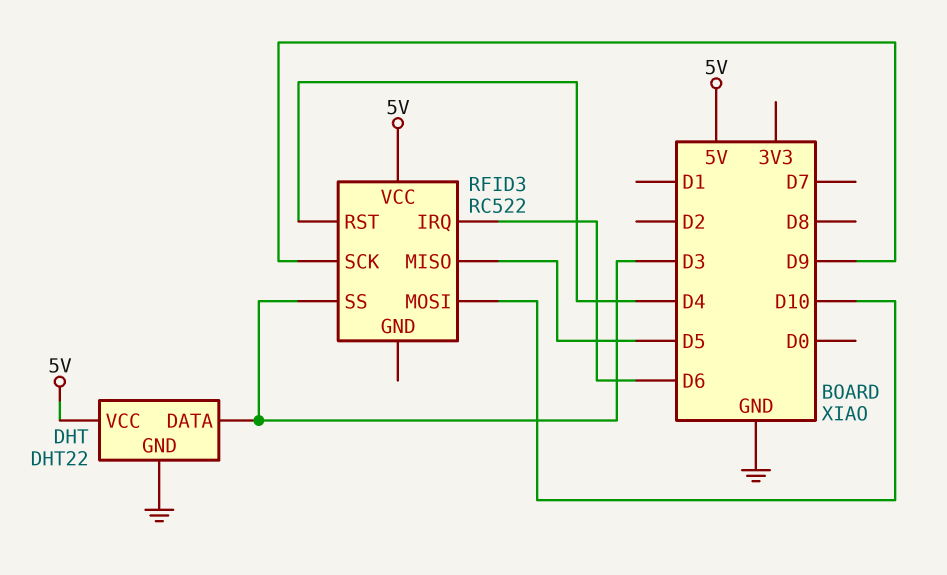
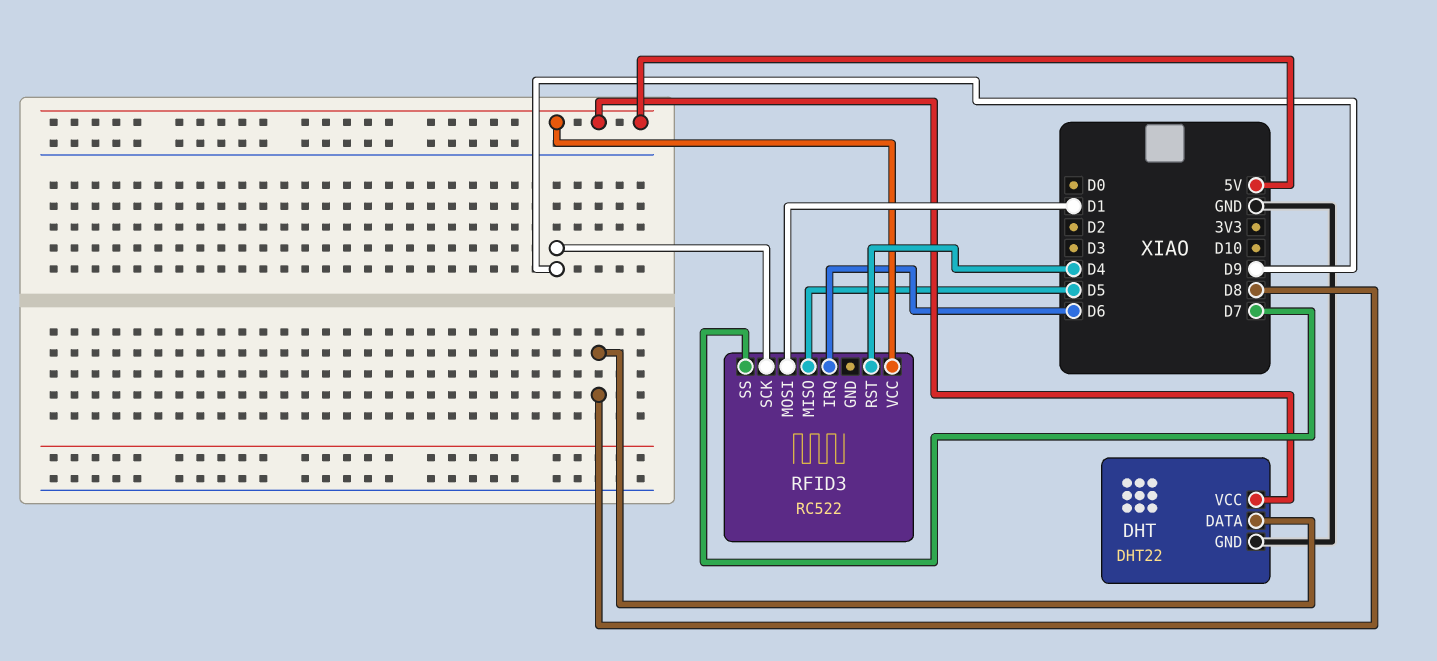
DHT pin DATA: D3 -> D8
RFID3 pin MOSI: D10 -> D1
RFID3 pin SS: D3 -> D7

